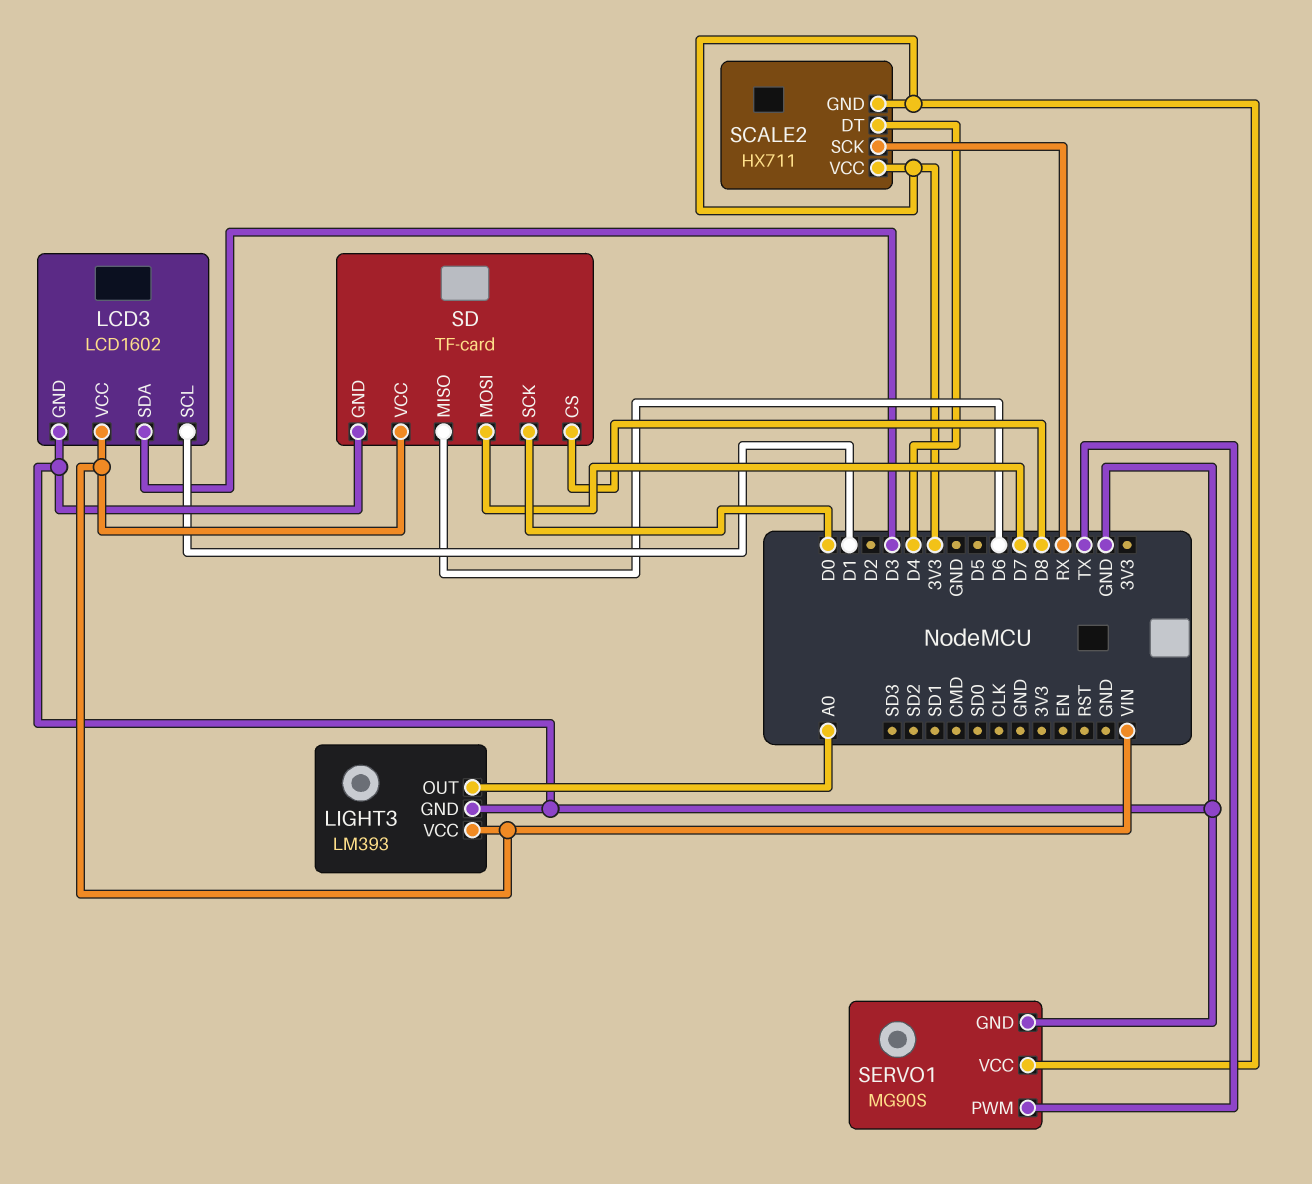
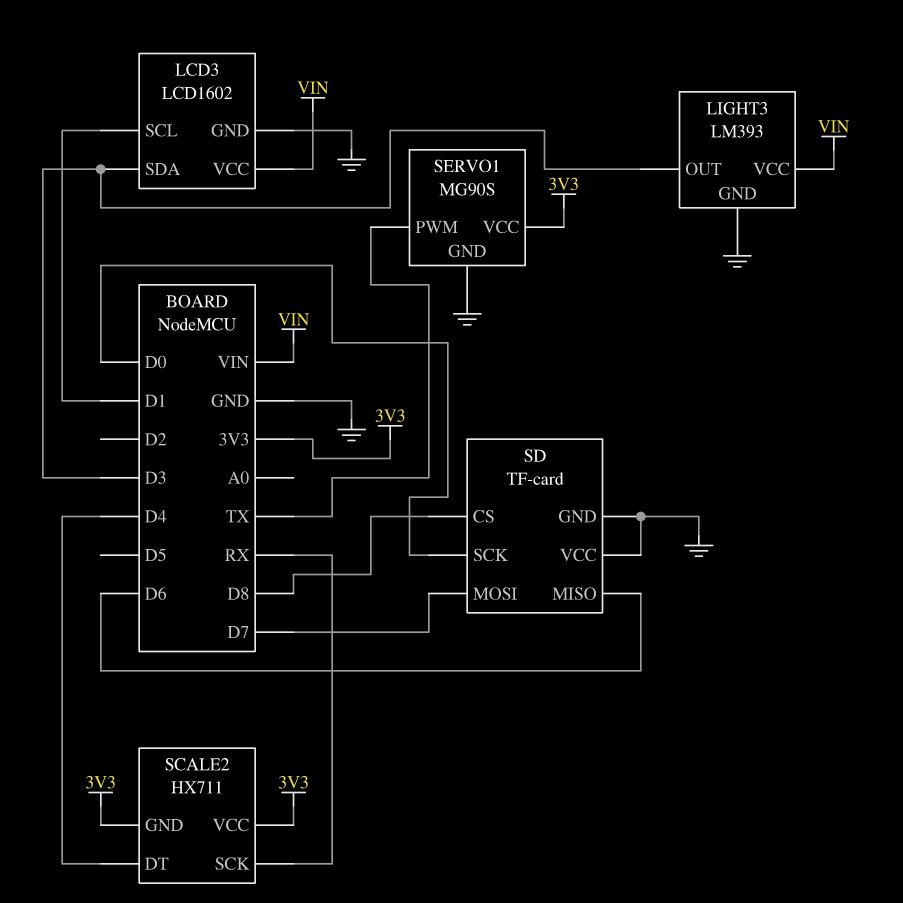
LIGHT3 pin OUT: A0 -> D3
SD pin VCC: VIN -> GND

